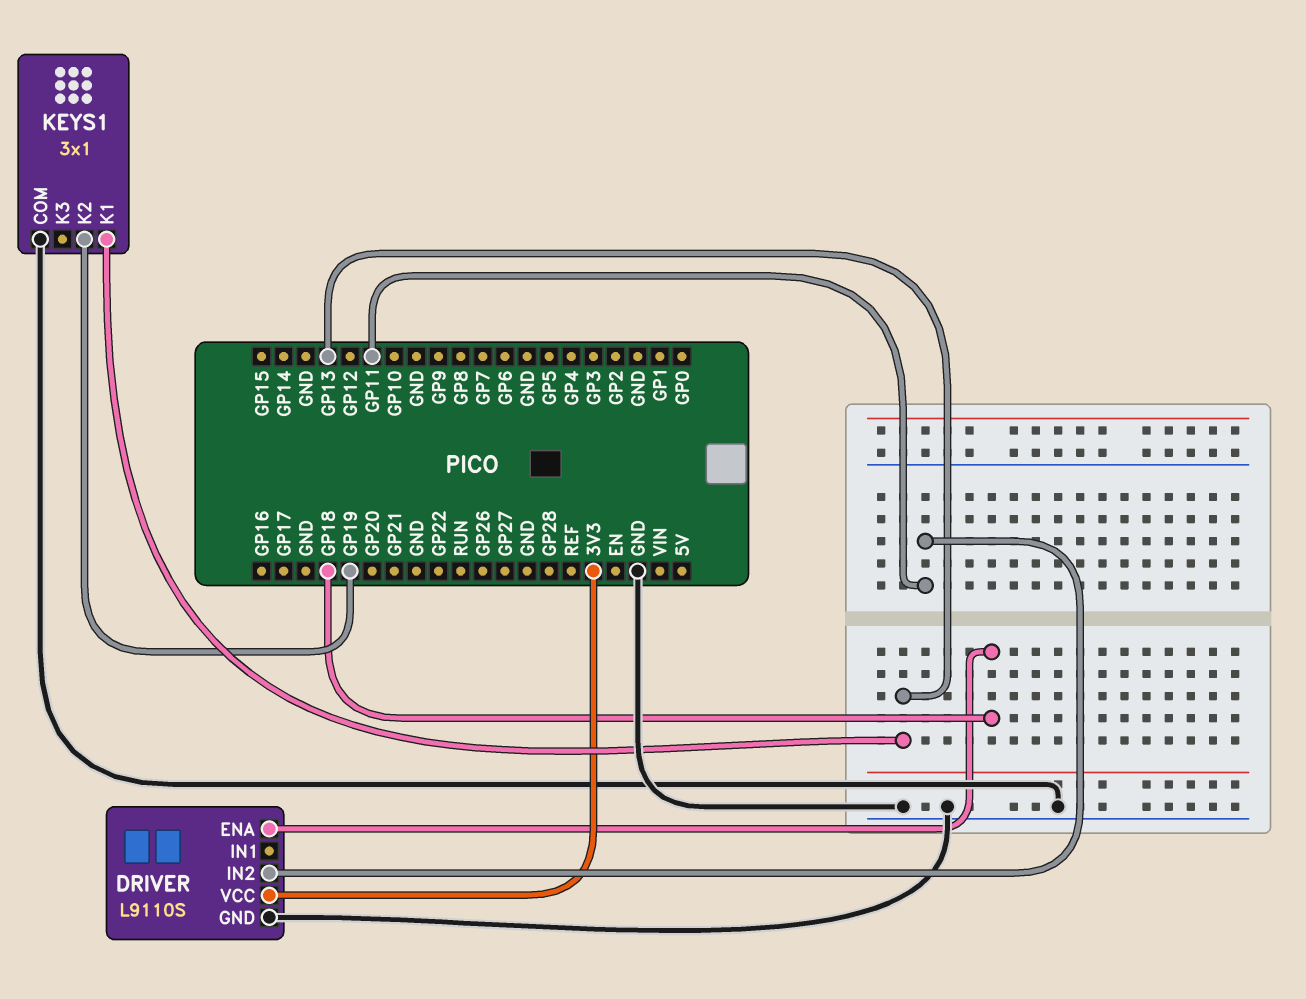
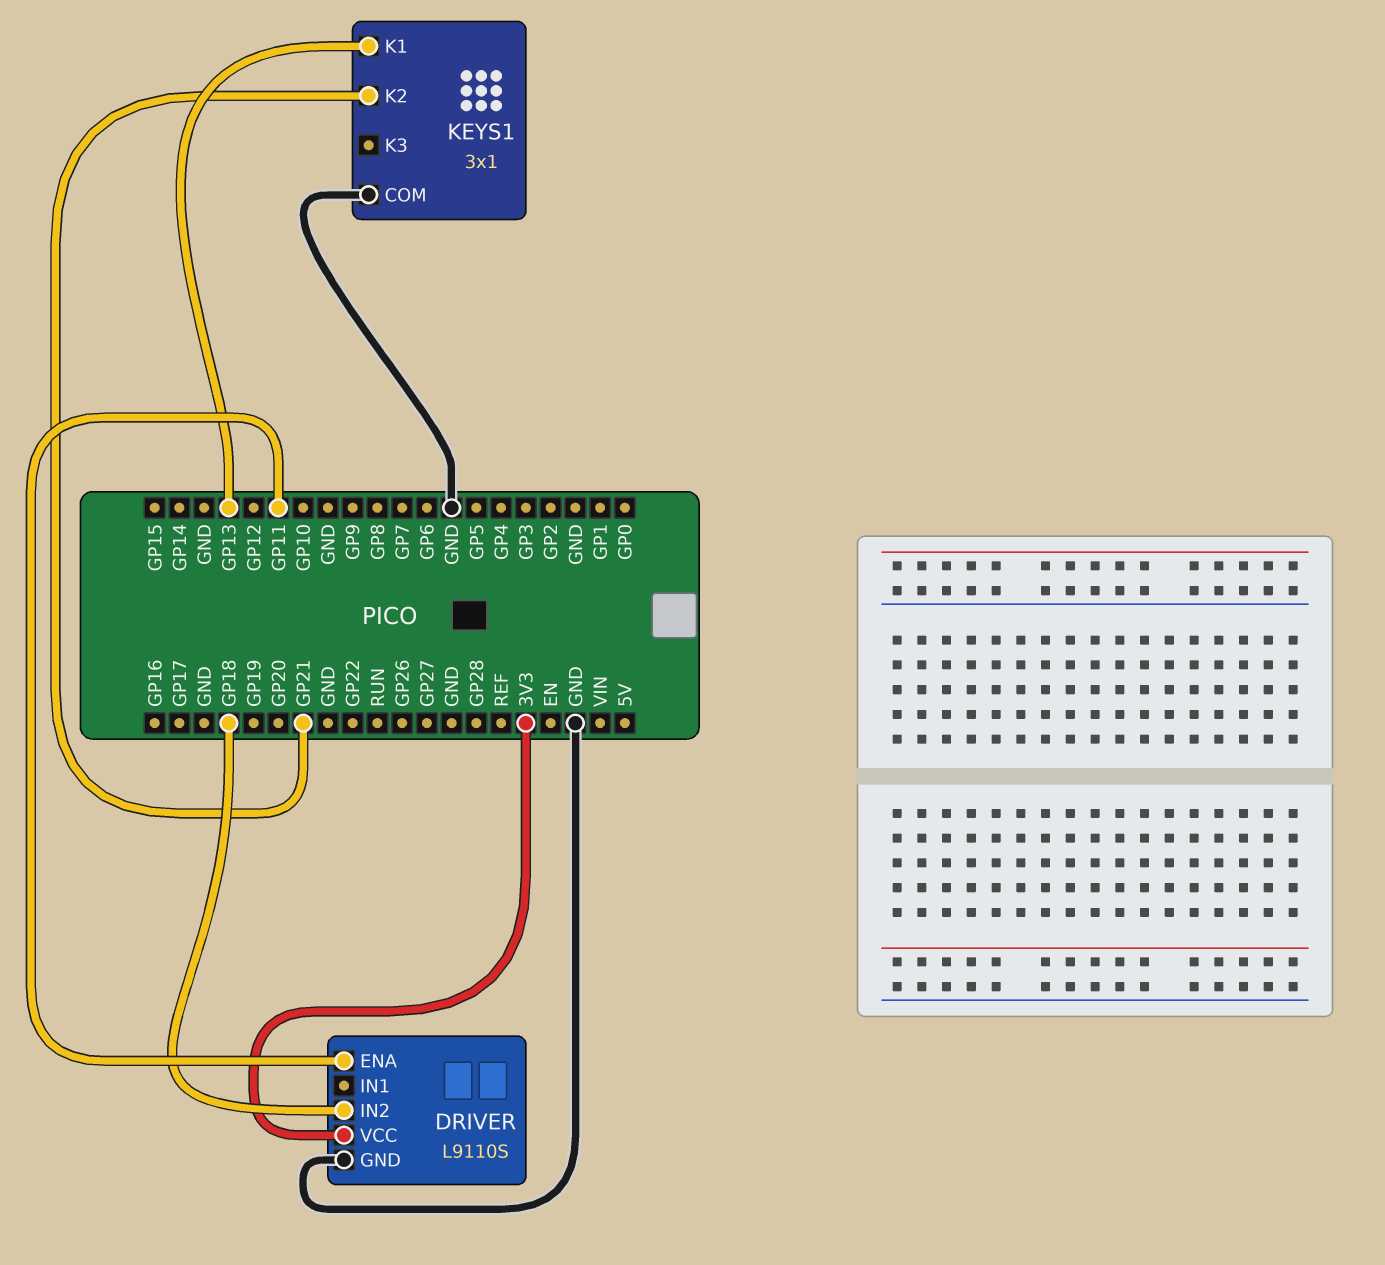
DRIVER pin ENA: GP18 -> GP11
DRIVER pin IN2: GP11 -> GP18
KEYS1 pin K2: GP19 -> GP21

